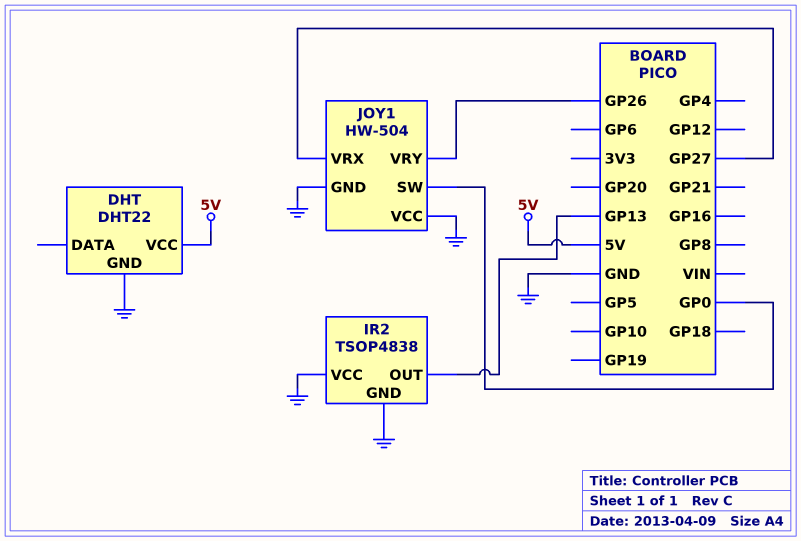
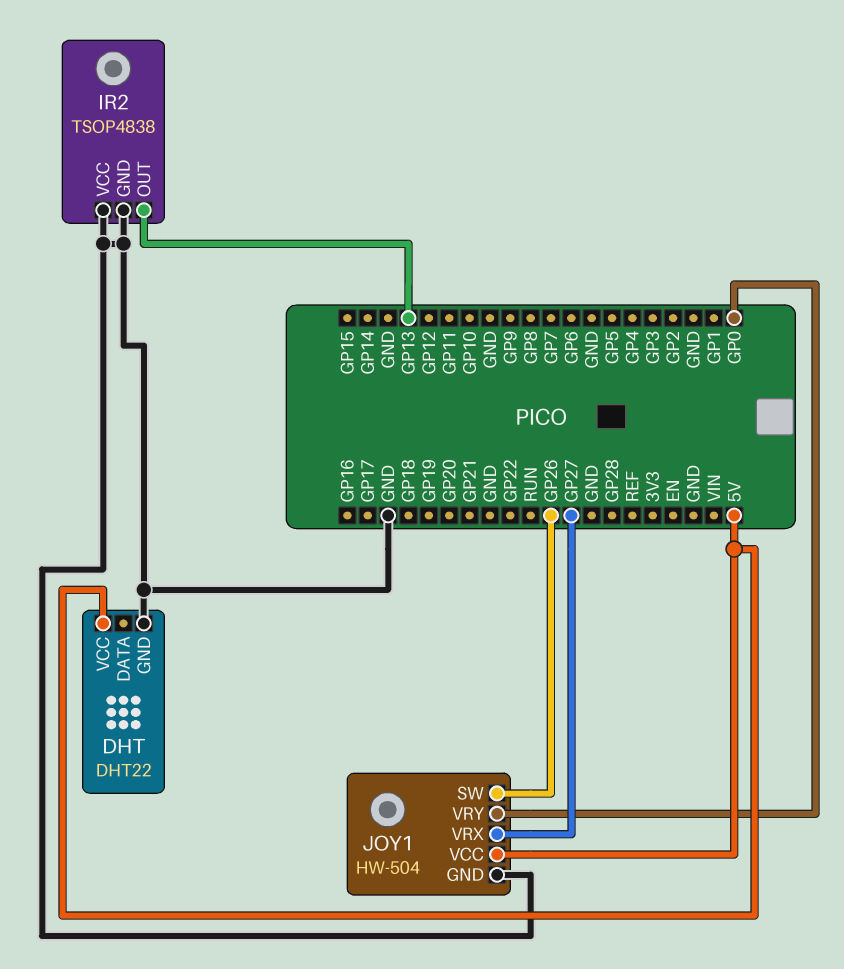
JOY1 pin SW: GP0 -> GP26
JOY1 pin VCC: GND -> 5V
JOY1 pin VRY: GP26 -> GP0

